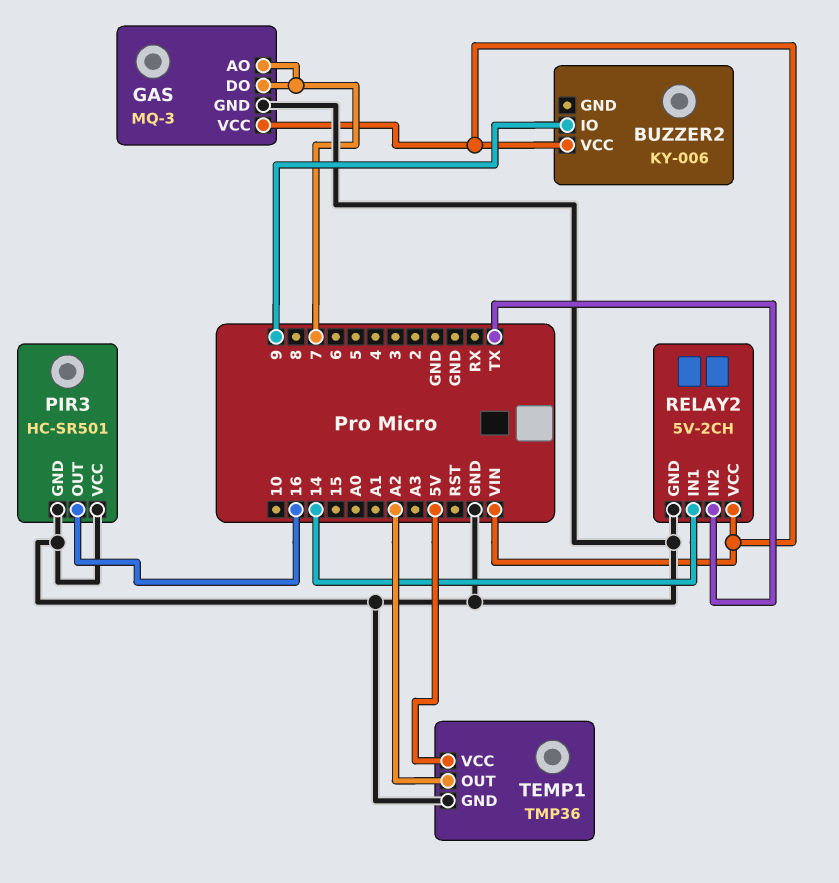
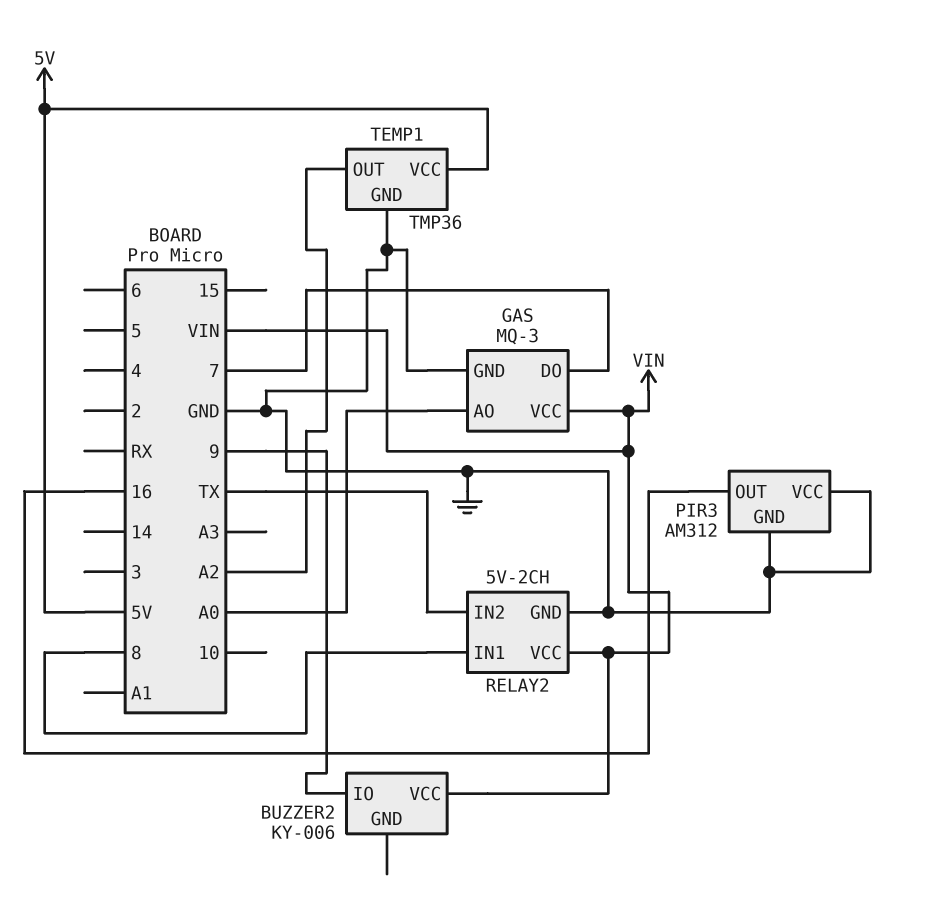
GAS pin AO: 7 -> A0
PIR3: HC-SR501 -> AM312
RELAY2 pin IN1: 14 -> 8

